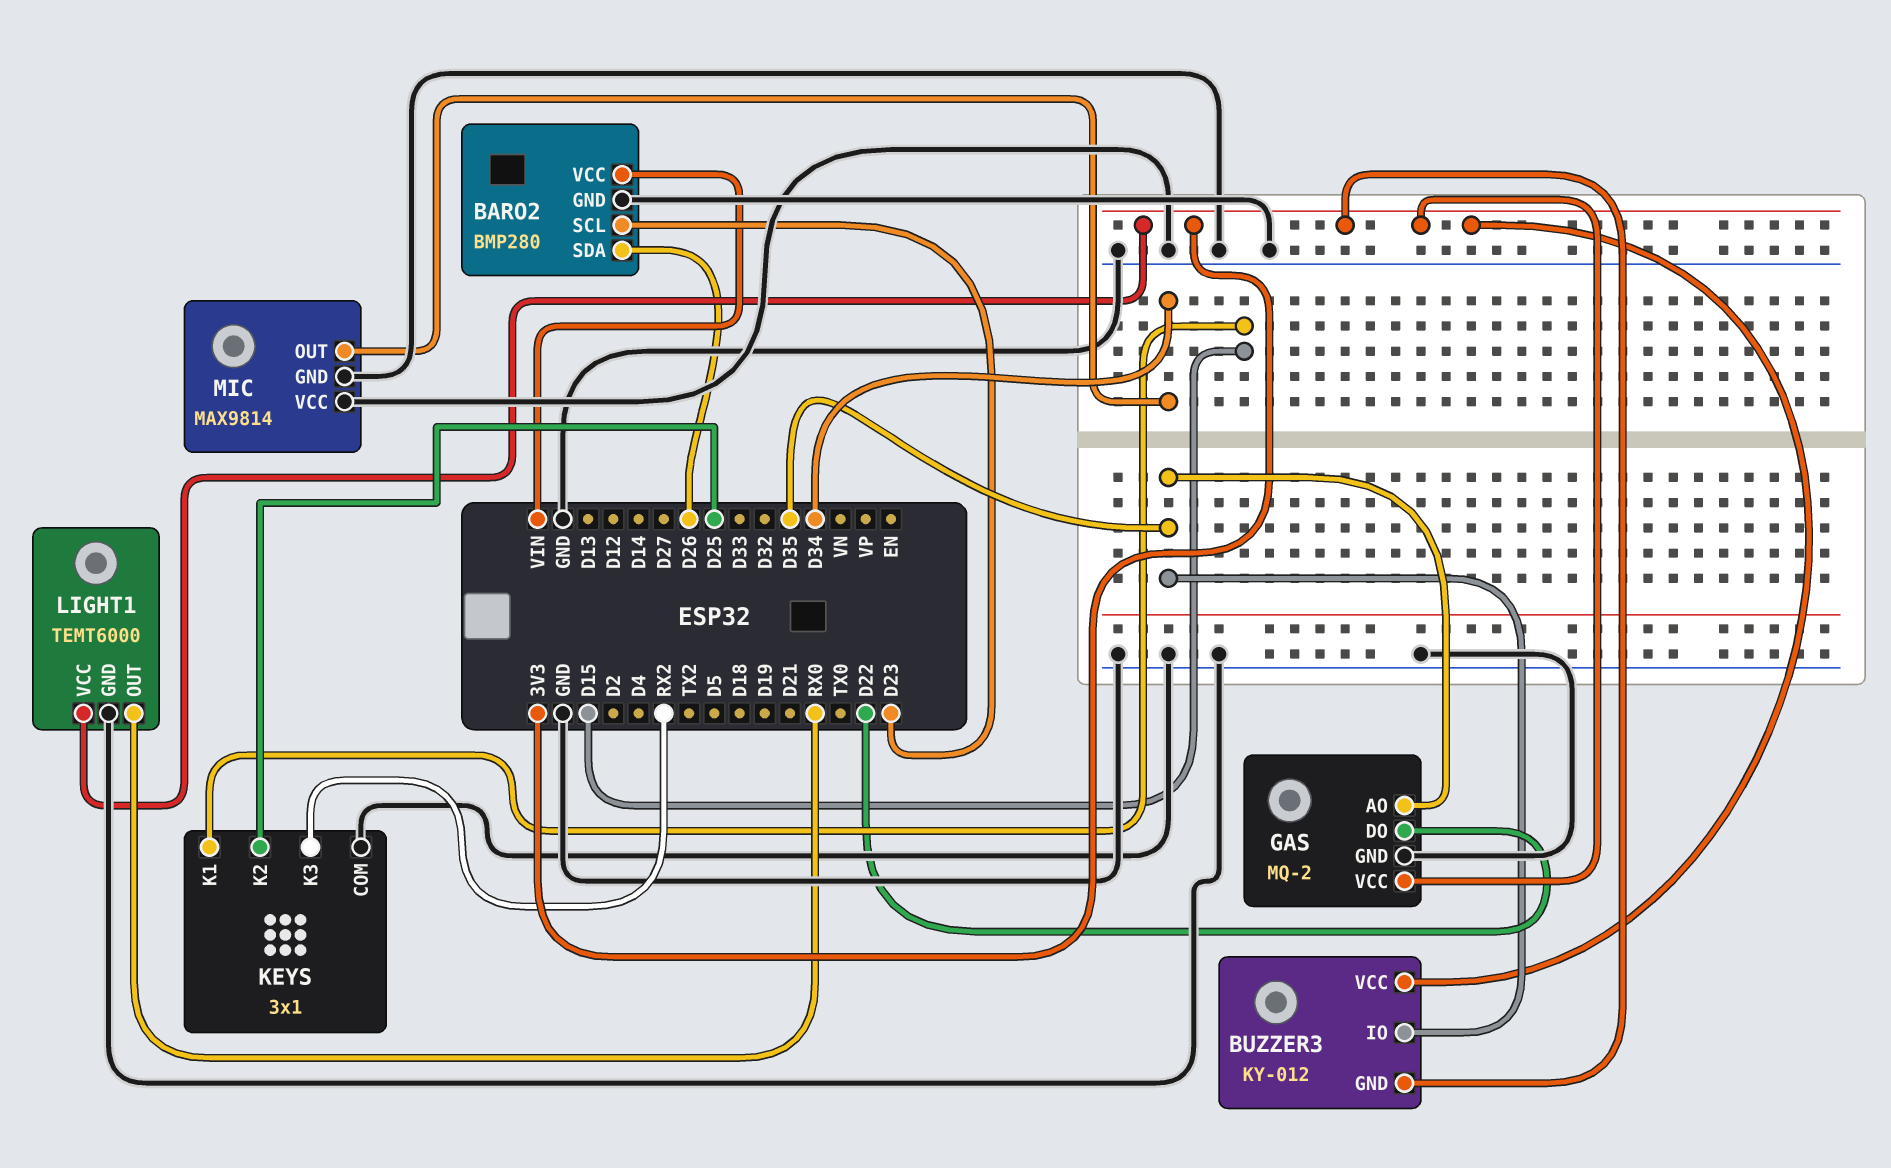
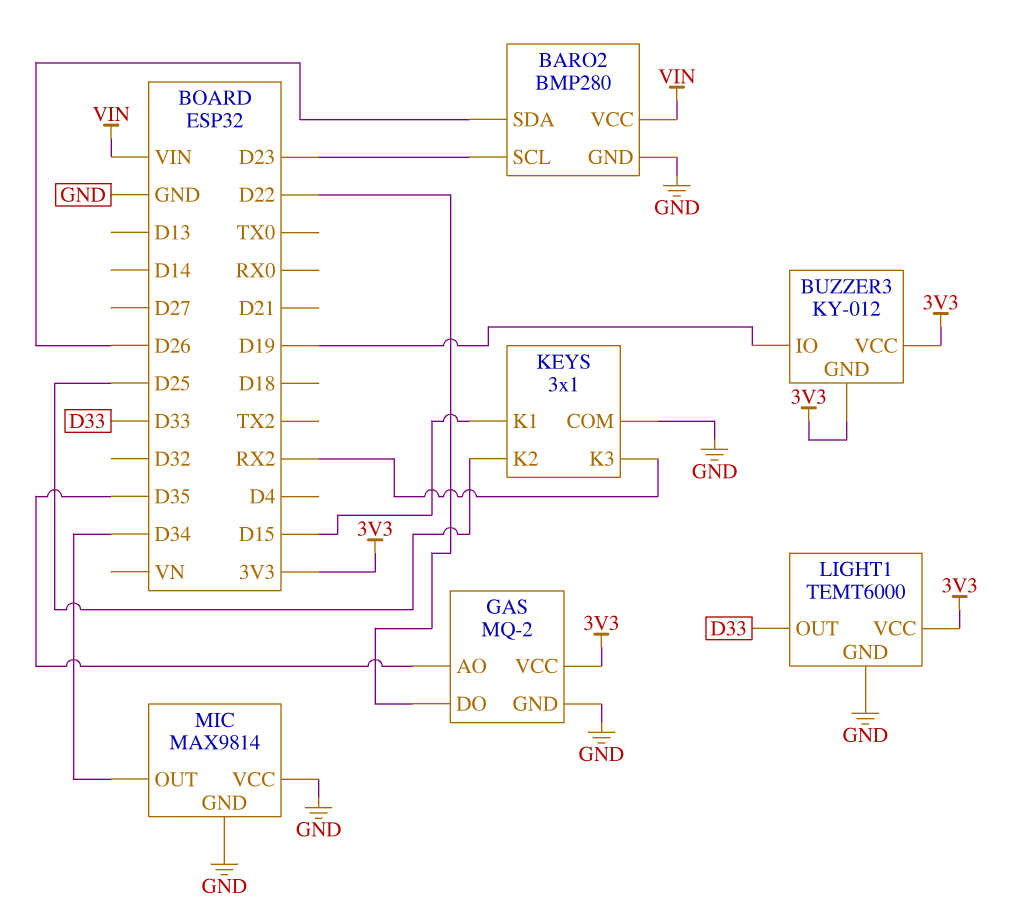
BUZZER3 pin IO: D35 -> D19
LIGHT1 pin OUT: RX0 -> D33

